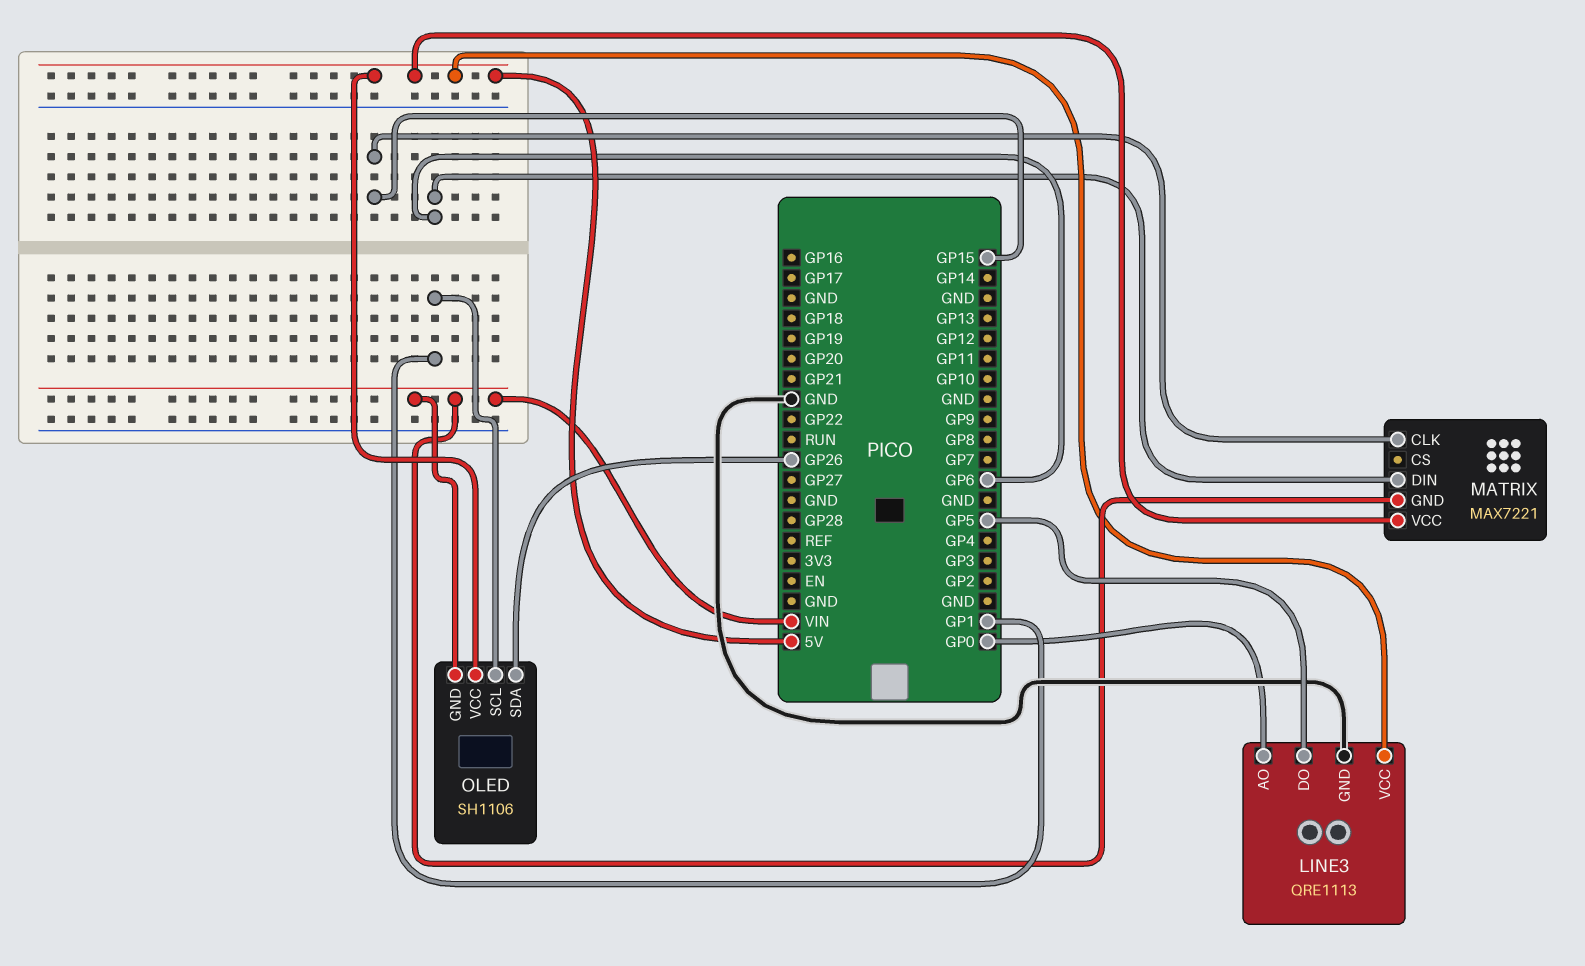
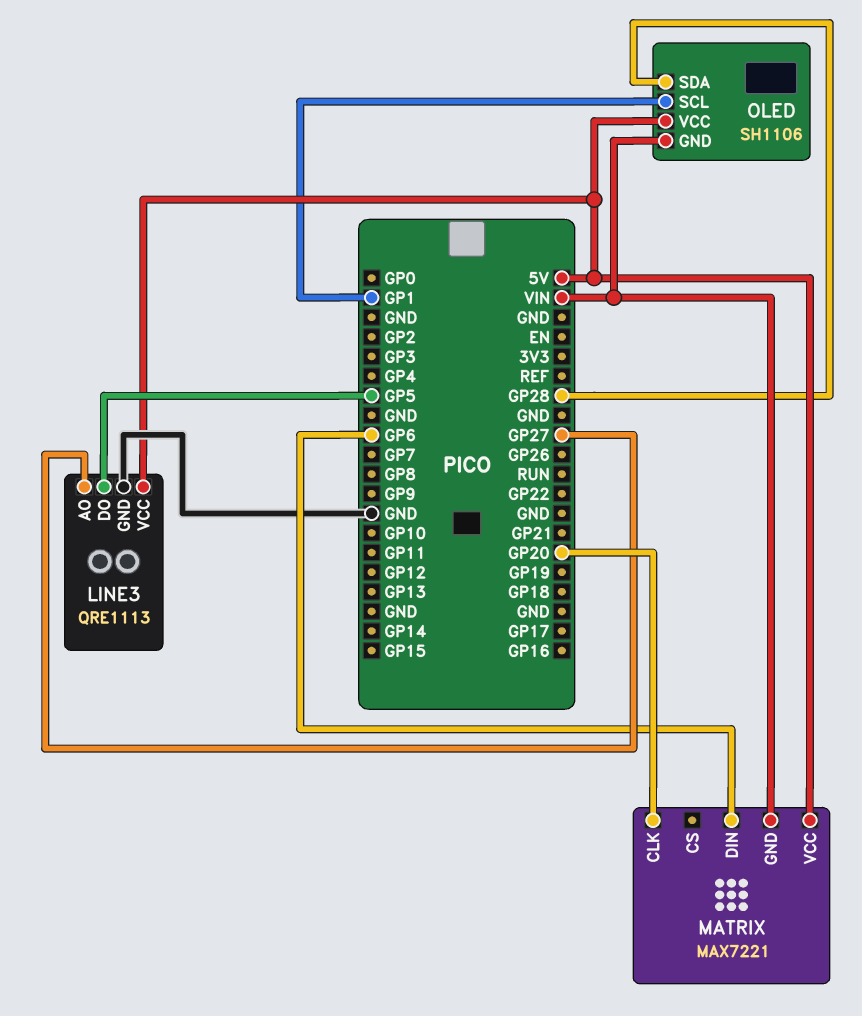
LINE3 pin AO: GP0 -> GP27
MATRIX pin CLK: GP15 -> GP20
OLED pin SDA: GP26 -> GP28

